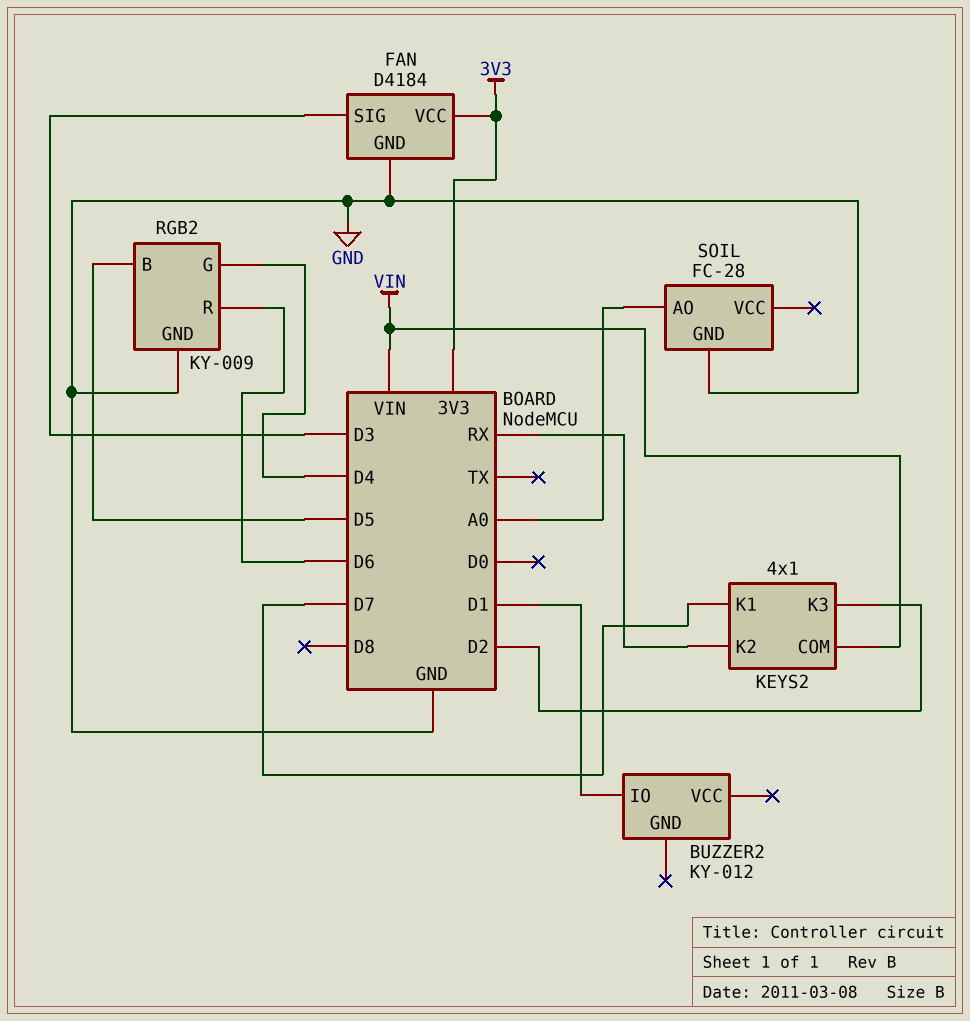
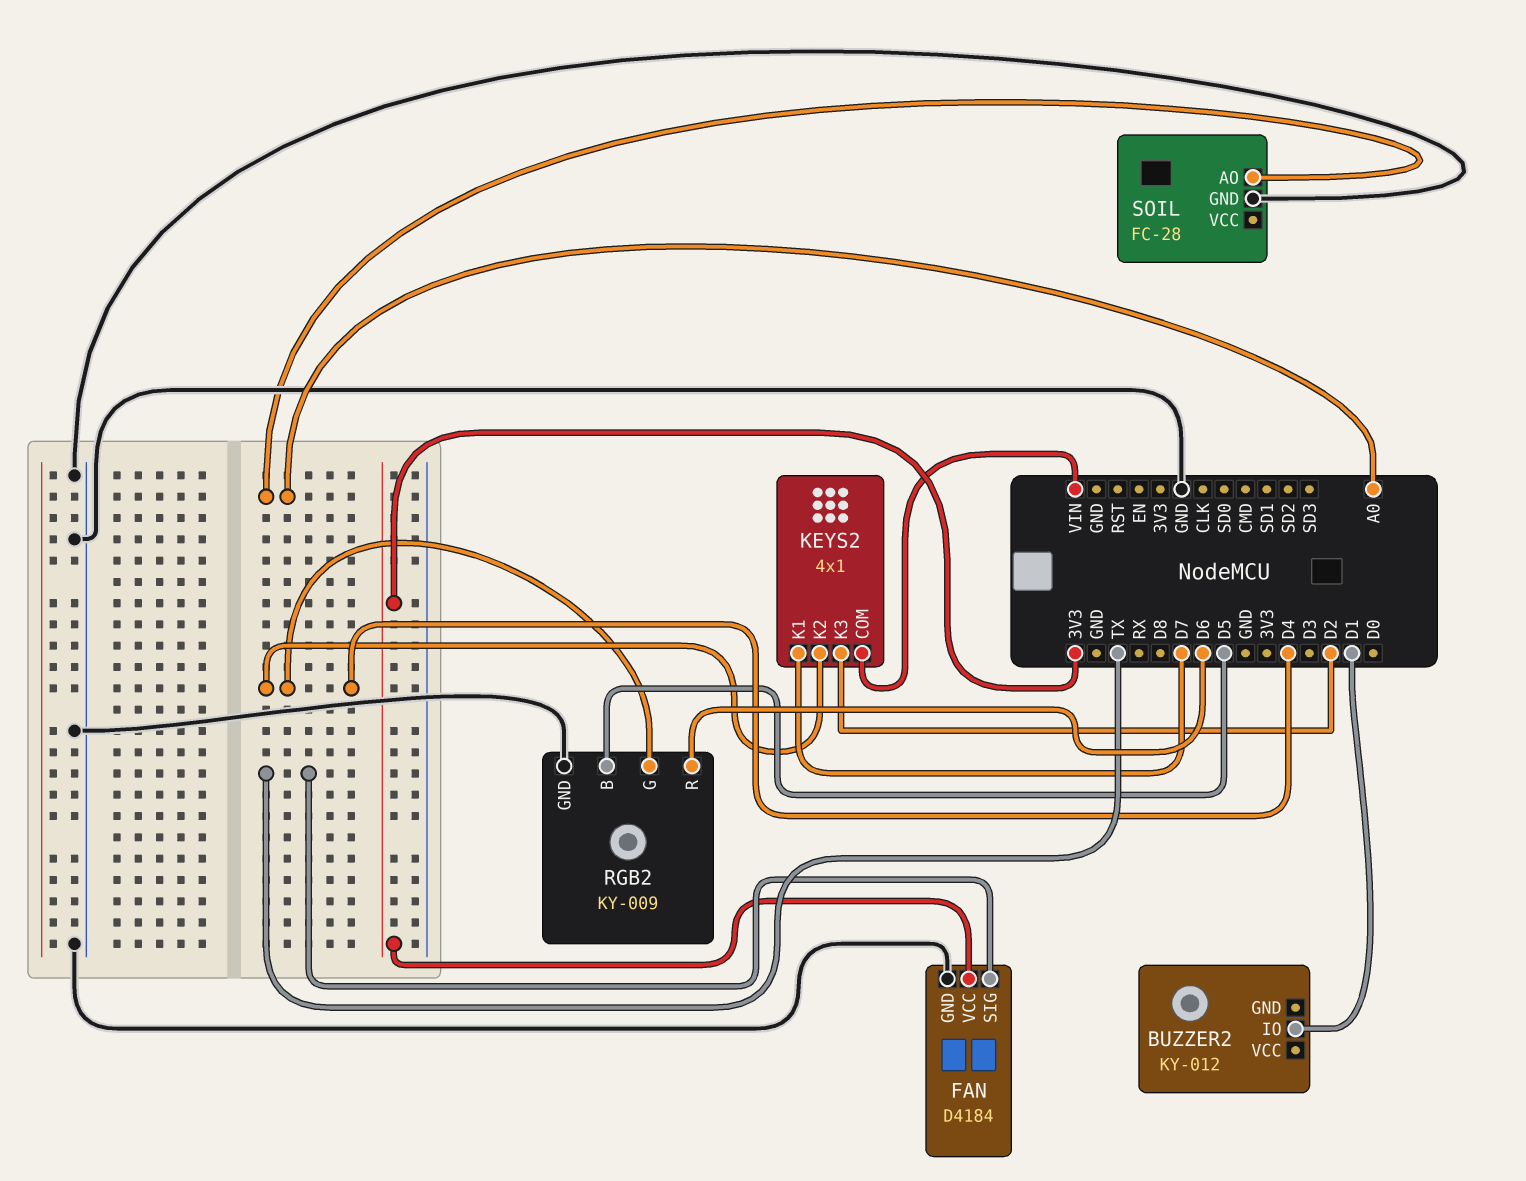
FAN pin SIG: D3 -> TX
KEYS2 pin K2: RX -> D4

